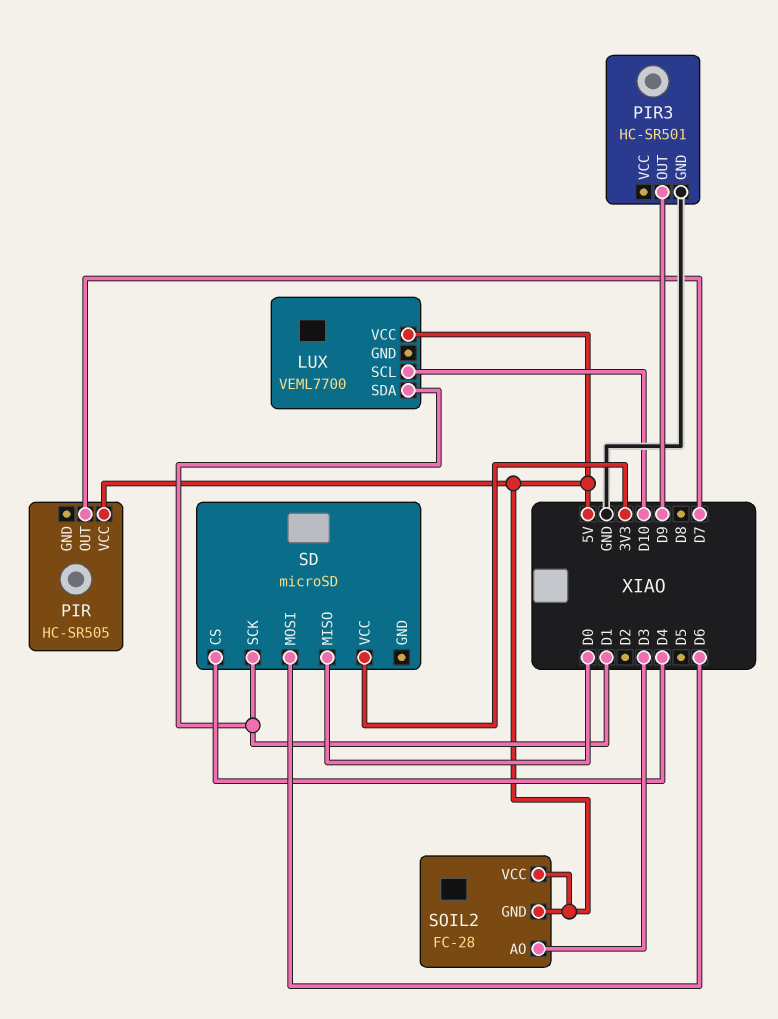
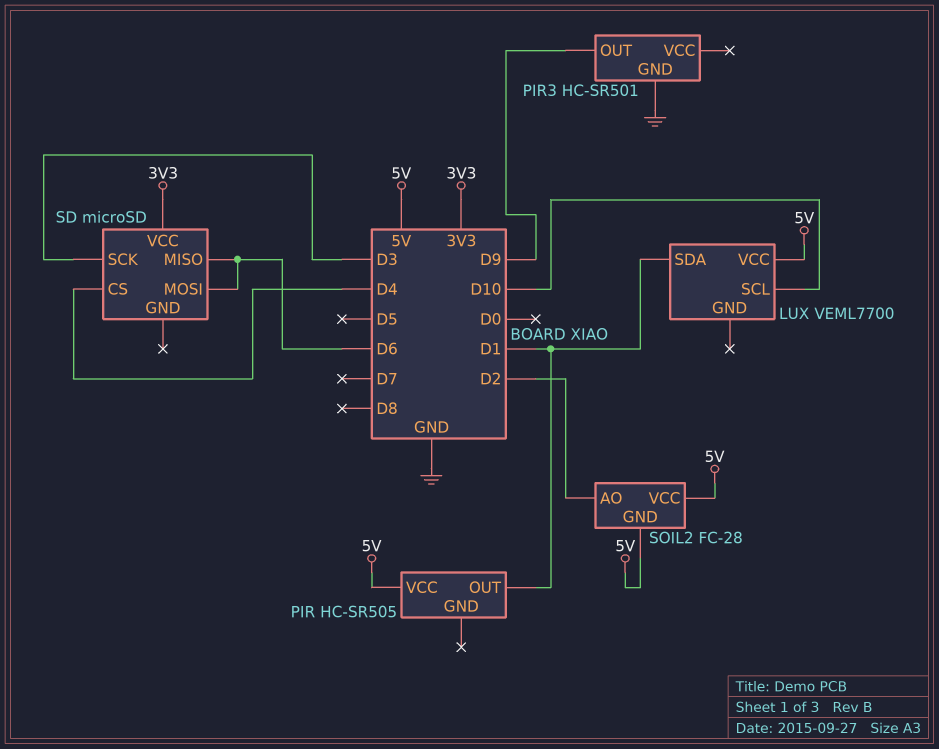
PIR pin OUT: D7 -> D1
SD pin MISO: D0 -> D6
SD pin SCK: D1 -> D3
SOIL2 pin AO: D3 -> D2

